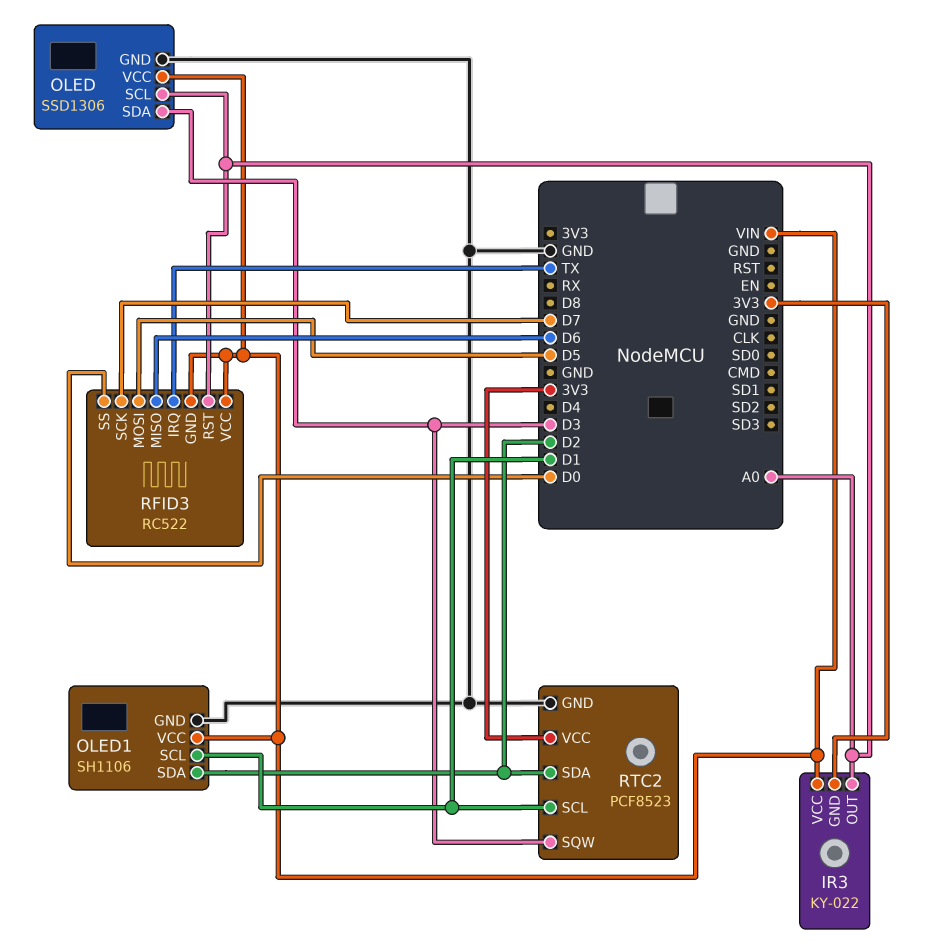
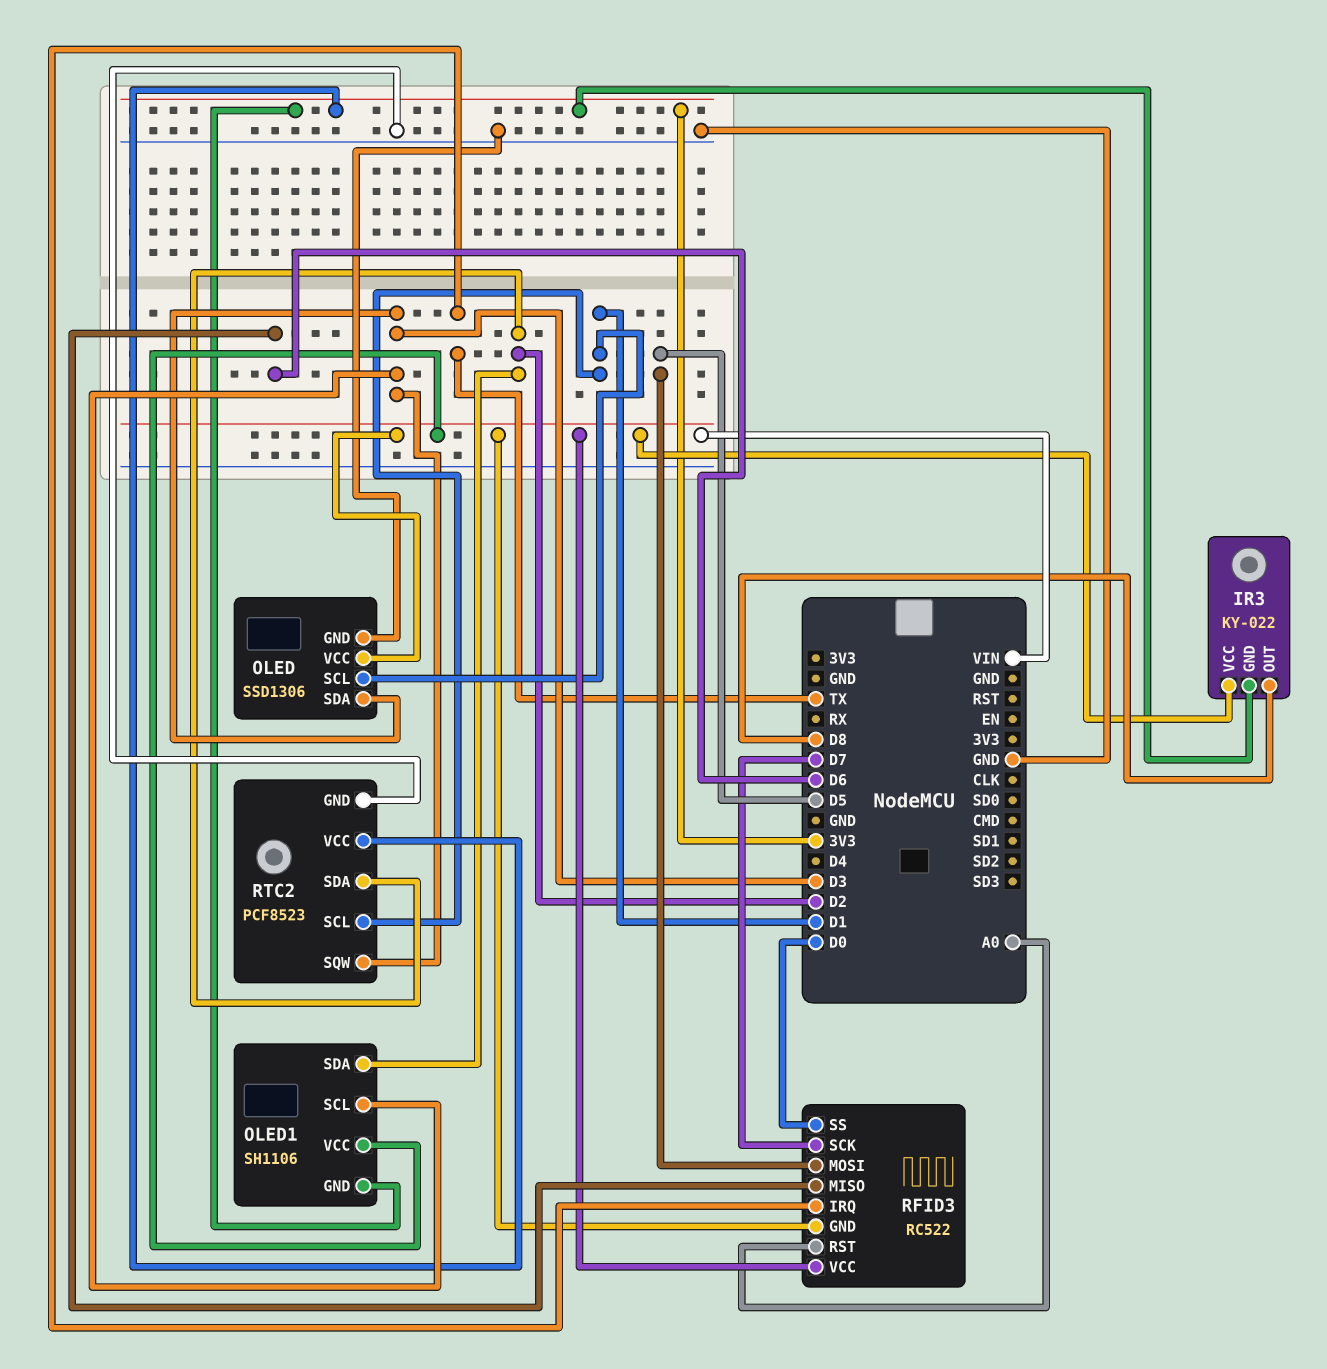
IR3 pin OUT: A0 -> D8
OLED pin SCL: A0 -> D1
OLED1 pin GND: GND -> 3V3
OLED1 pin SCL: D1 -> D3

